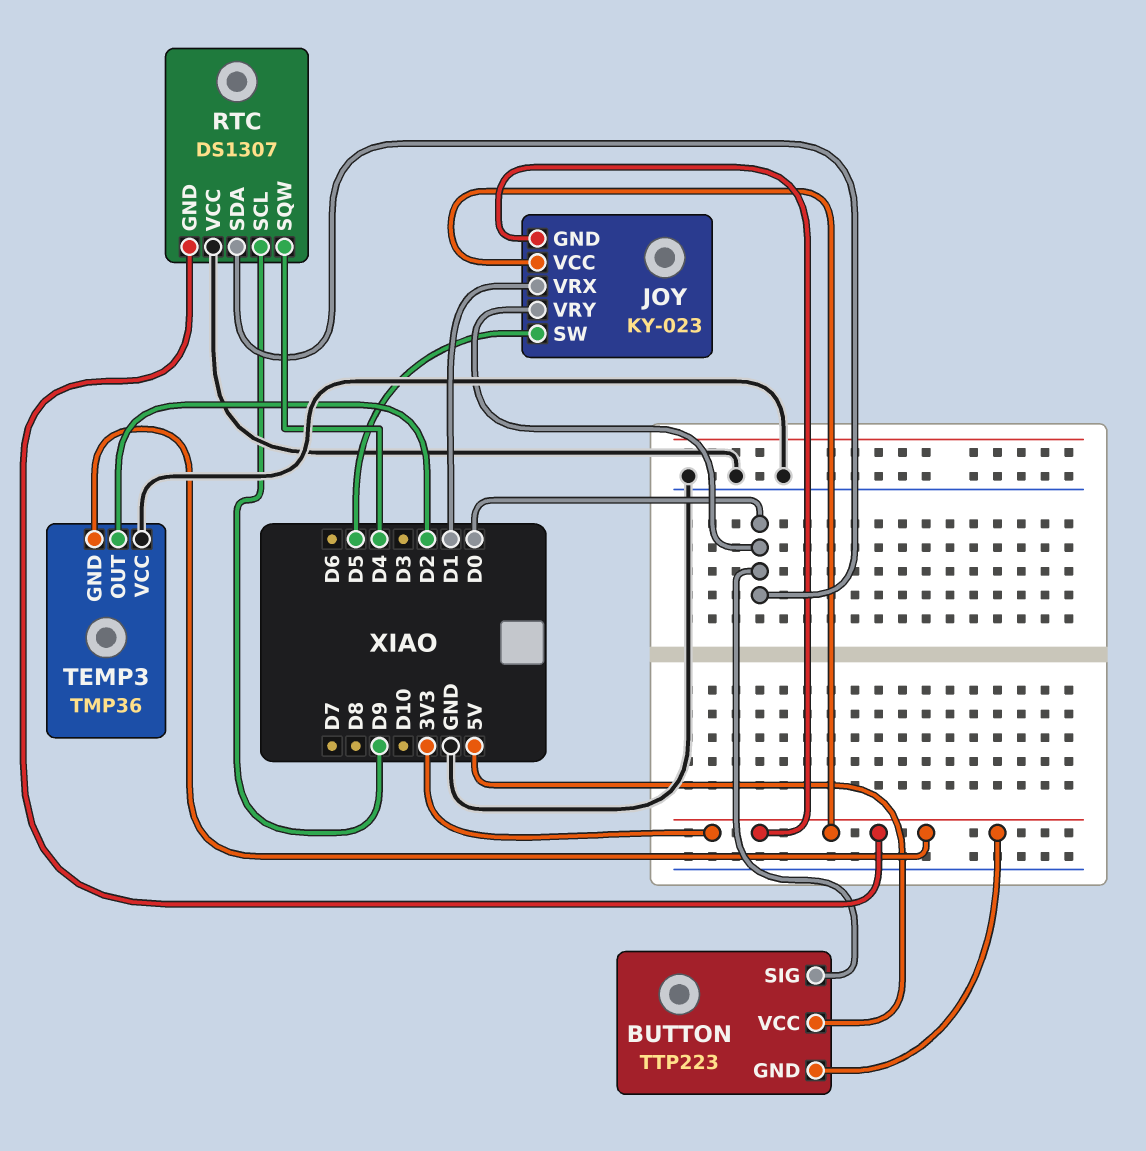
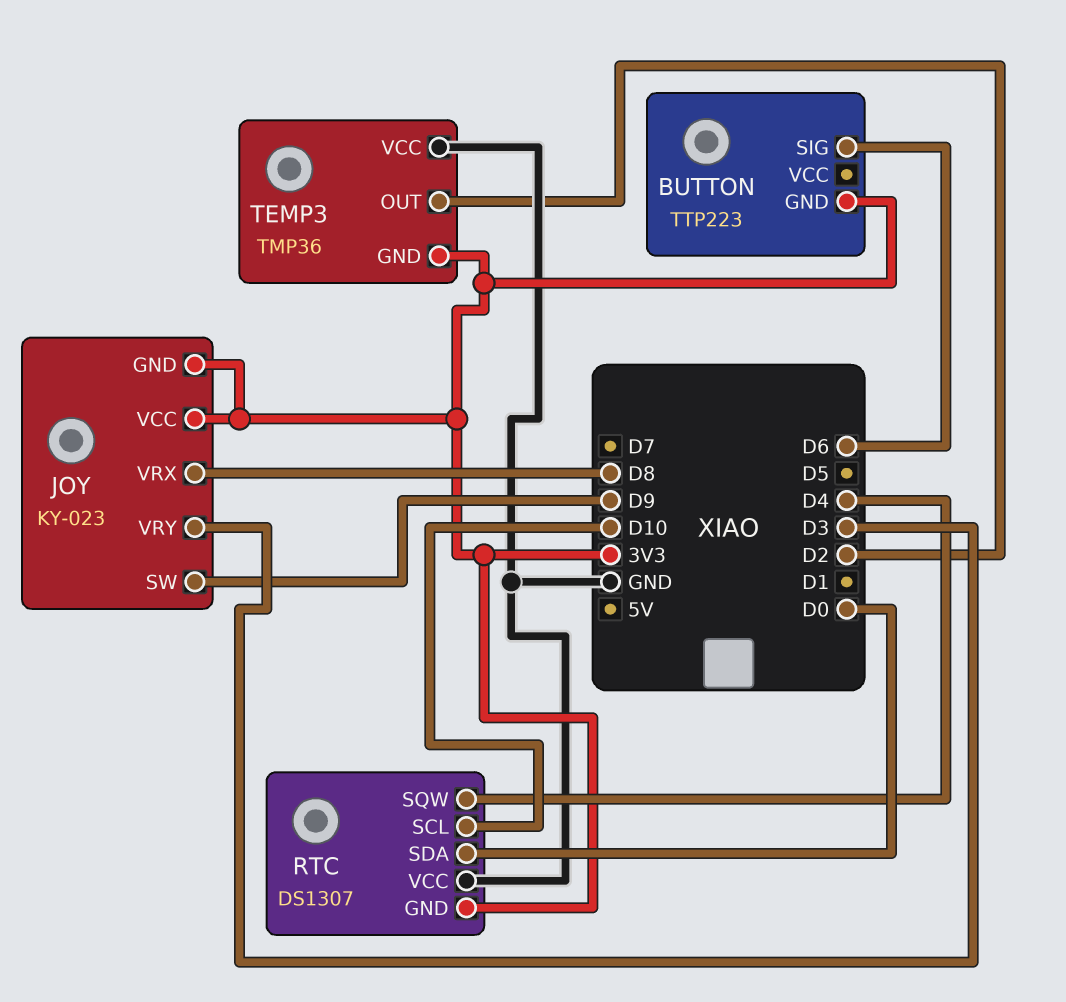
BUTTON pin SIG: D0 -> D6
BUTTON pin VCC: 5V -> none
JOY pin SW: D5 -> D9
JOY pin VRX: D1 -> D8
JOY pin VRY: D0 -> D3
RTC pin SCL: D9 -> D10

